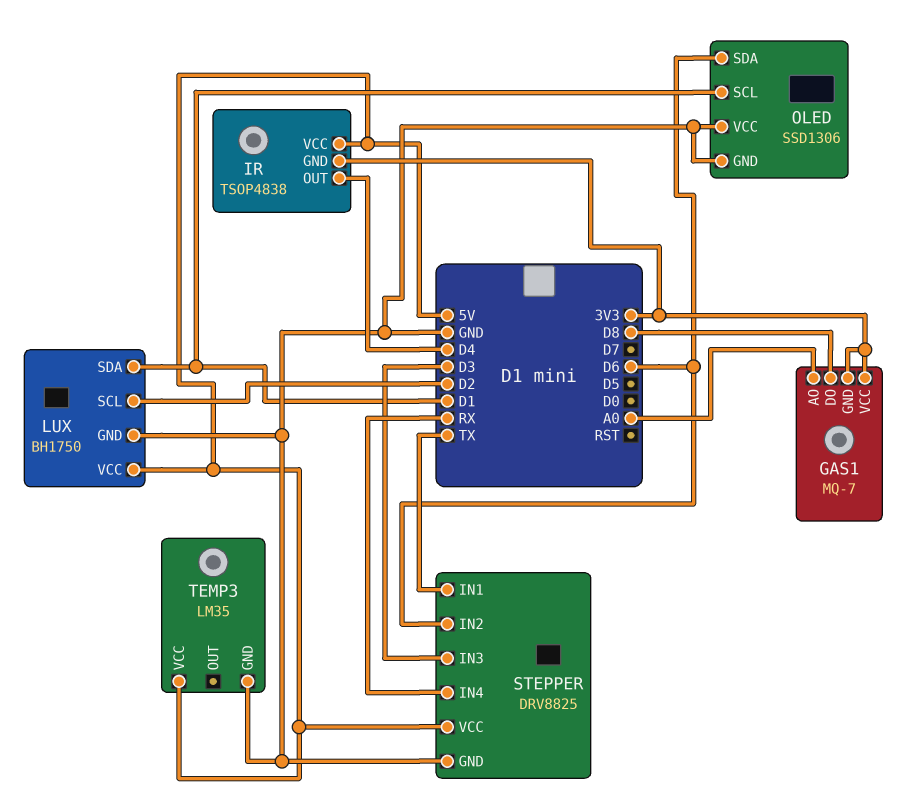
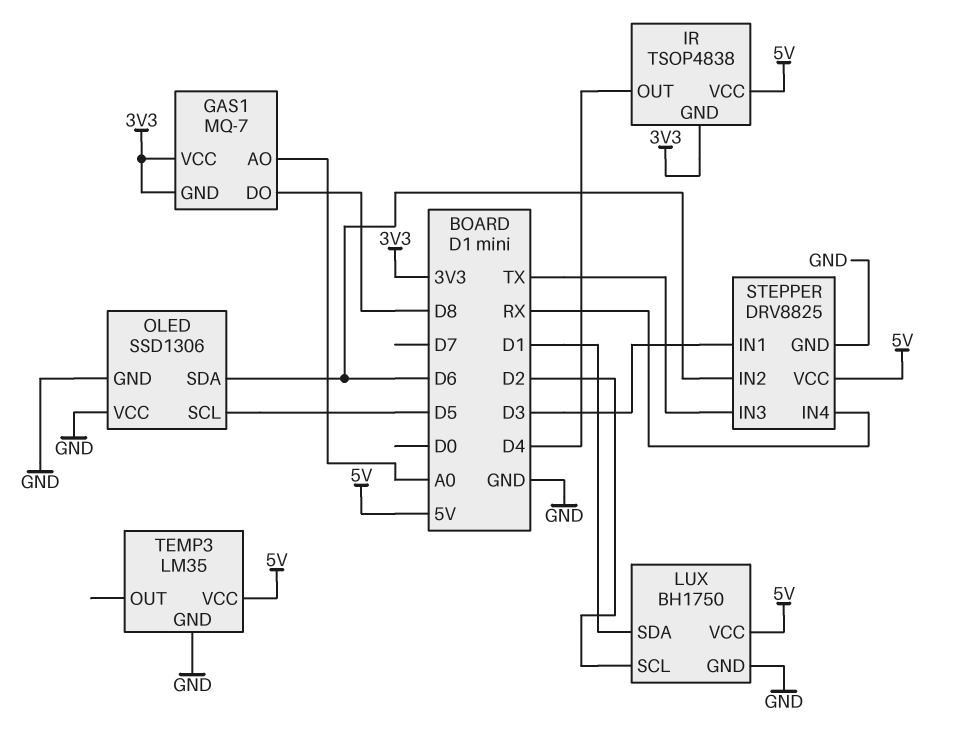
OLED pin SCL: D1 -> D5
STEPPER pin IN1: TX -> D3
STEPPER pin IN3: D3 -> TX

